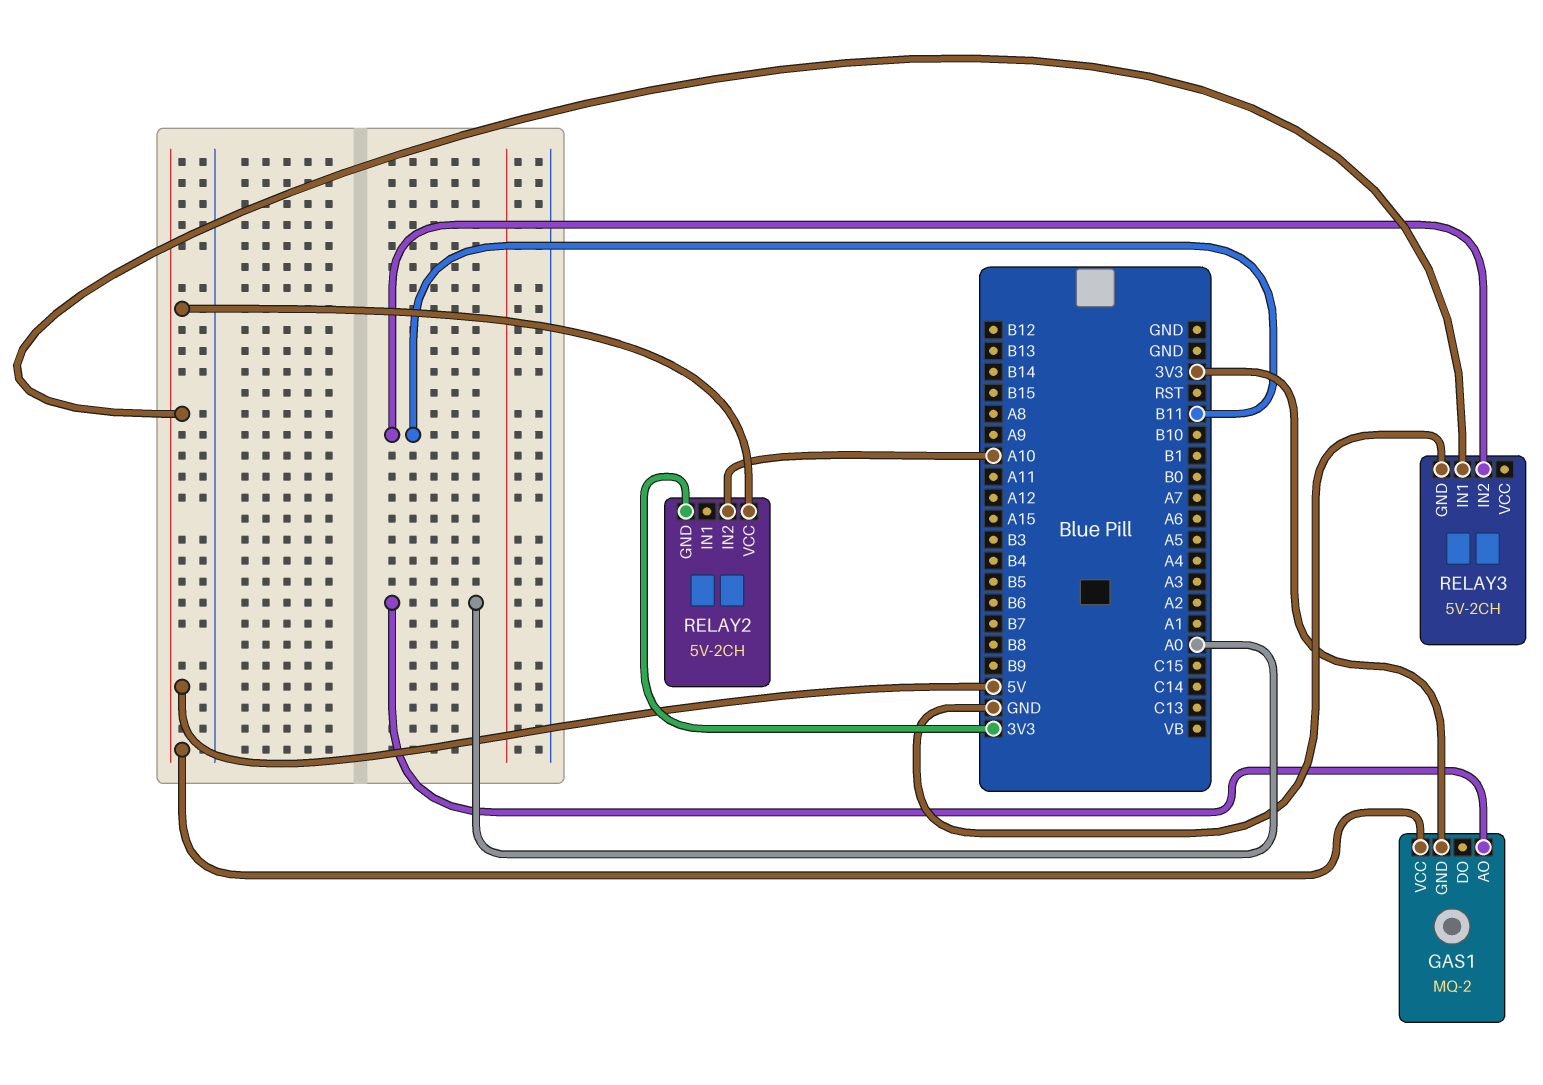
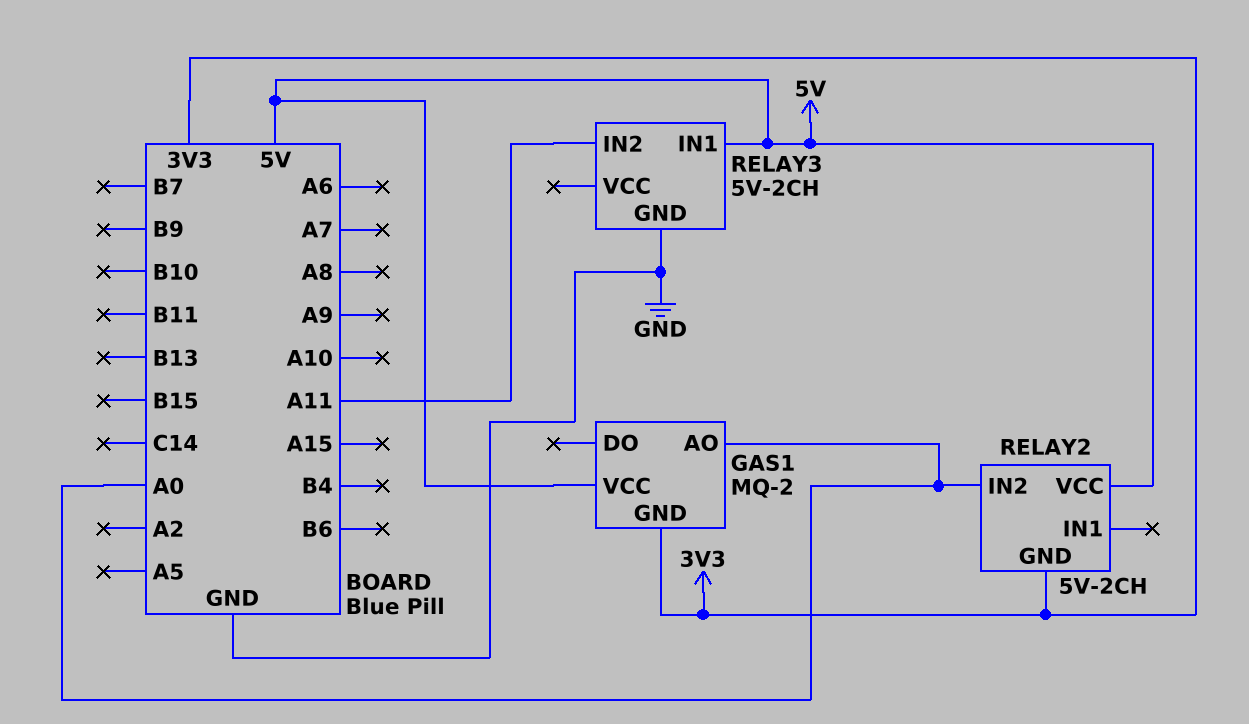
RELAY2 pin IN2: A10 -> A0
RELAY3 pin IN2: B11 -> A11

